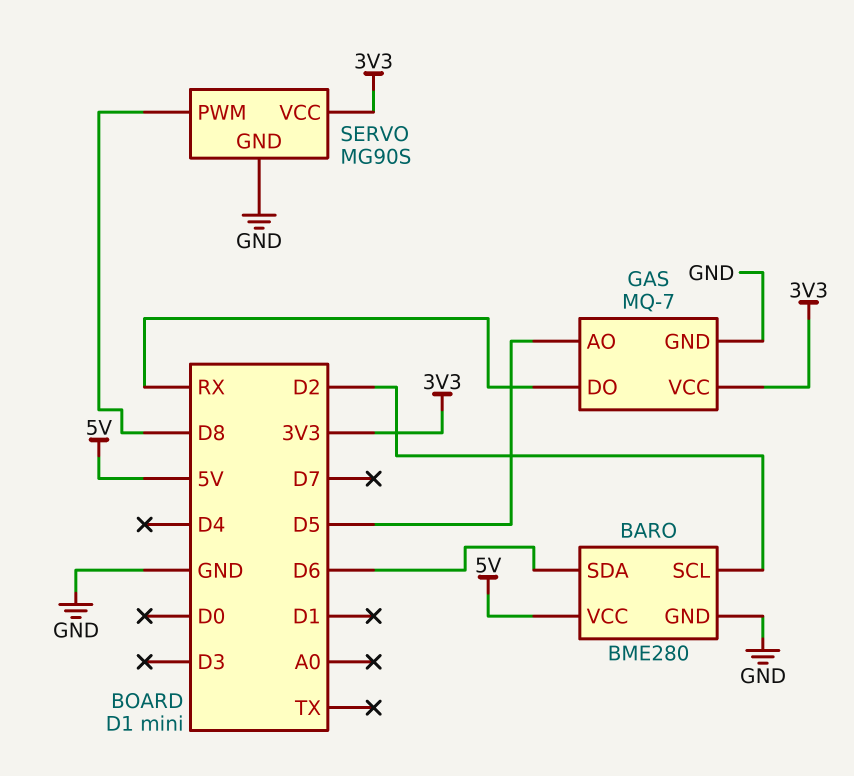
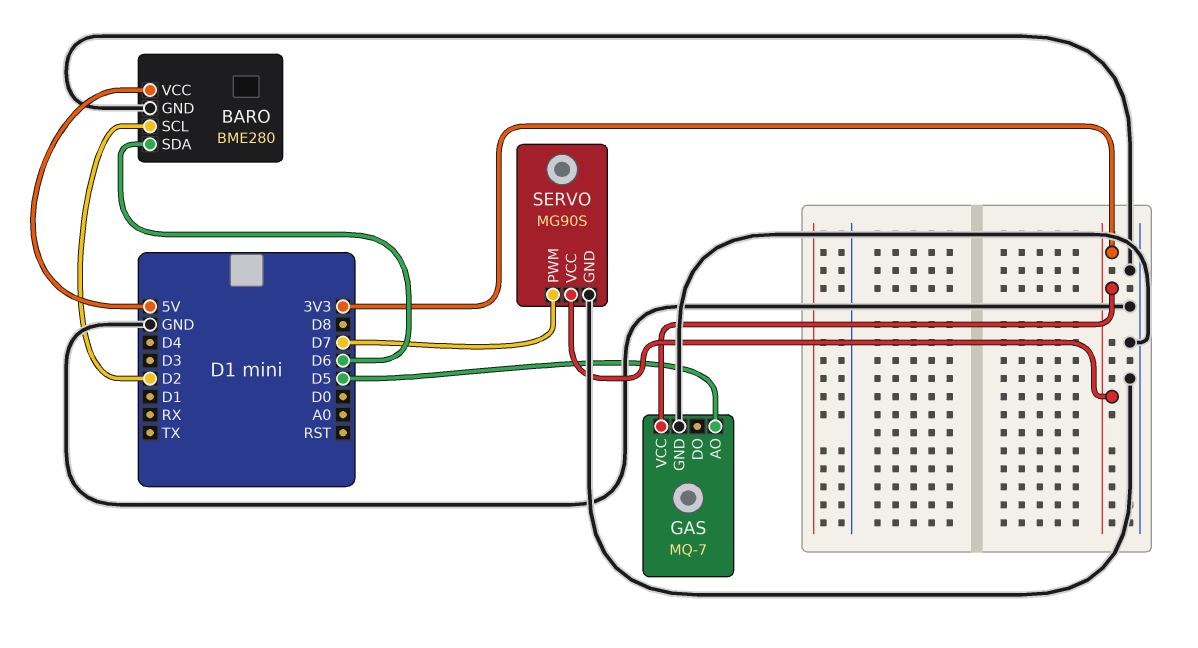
GAS pin DO: RX -> none
SERVO pin PWM: D8 -> D7

